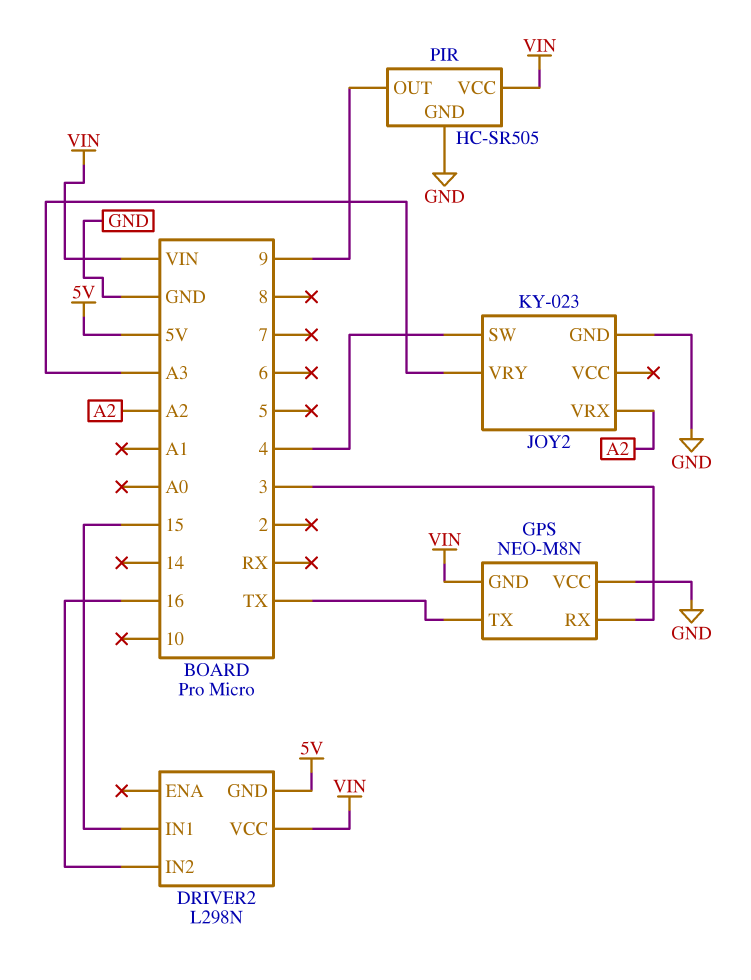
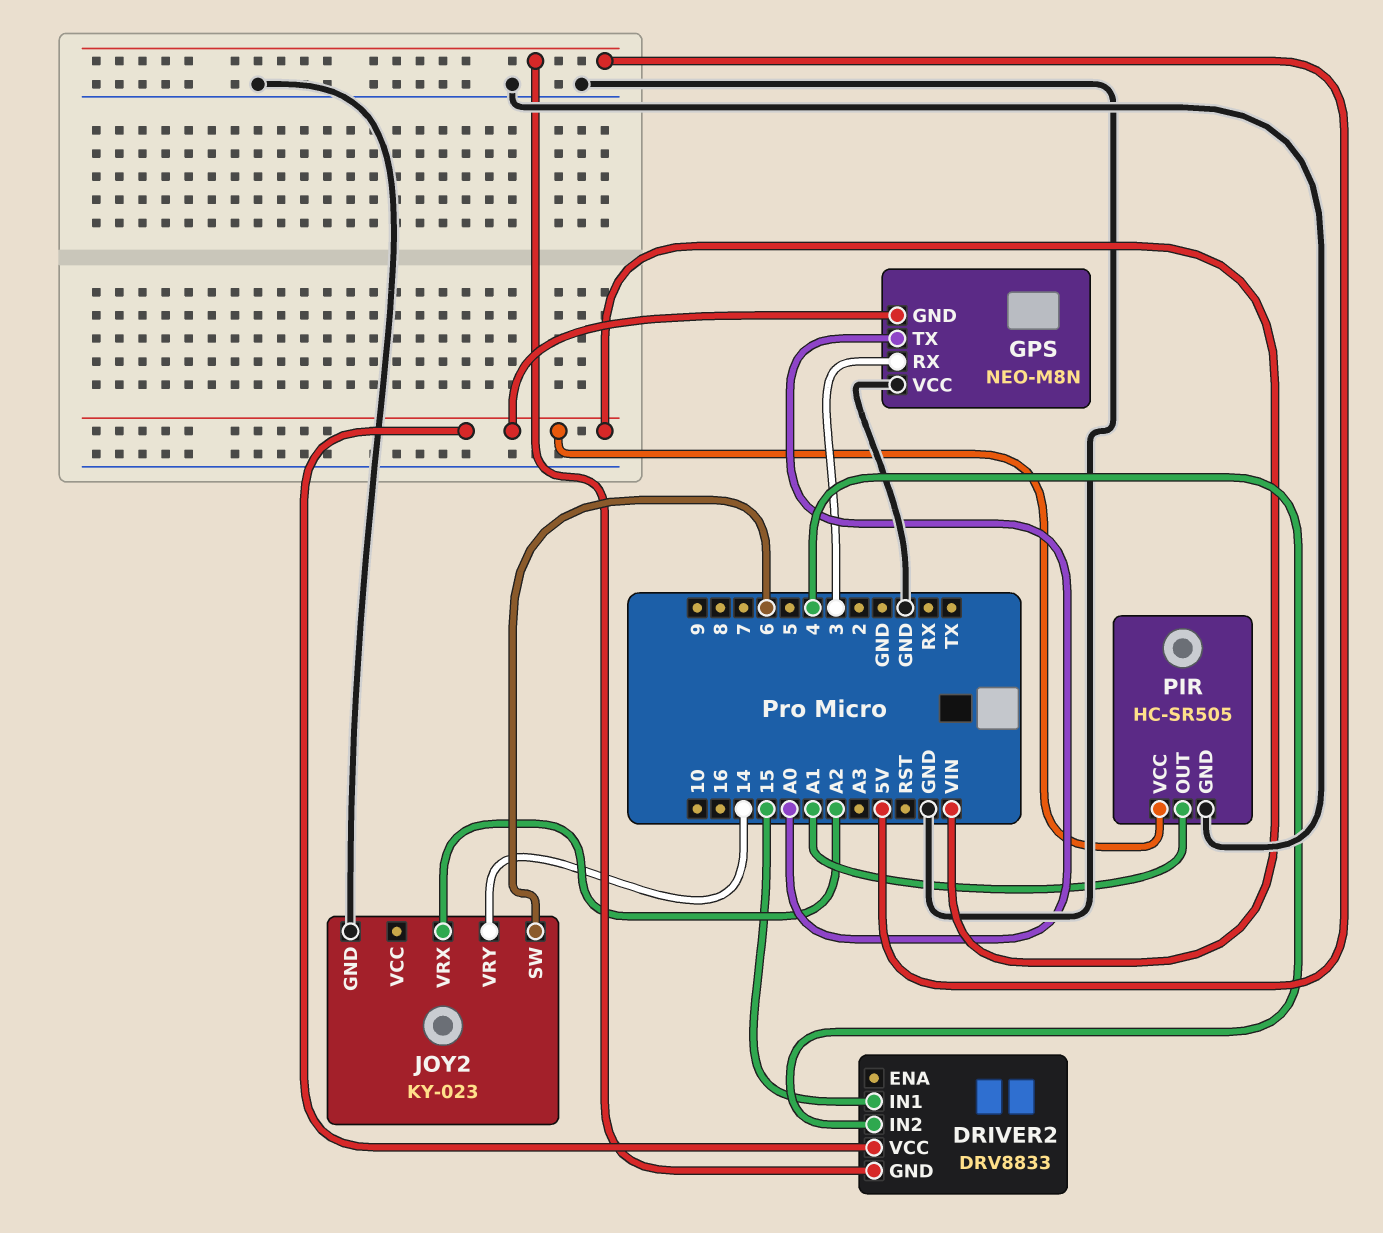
DRIVER2: L298N -> DRV8833
DRIVER2 pin IN2: 16 -> 4
GPS pin TX: TX -> A0
JOY2 pin SW: 4 -> 6
JOY2 pin VRY: A3 -> 14
PIR pin OUT: 9 -> A1

